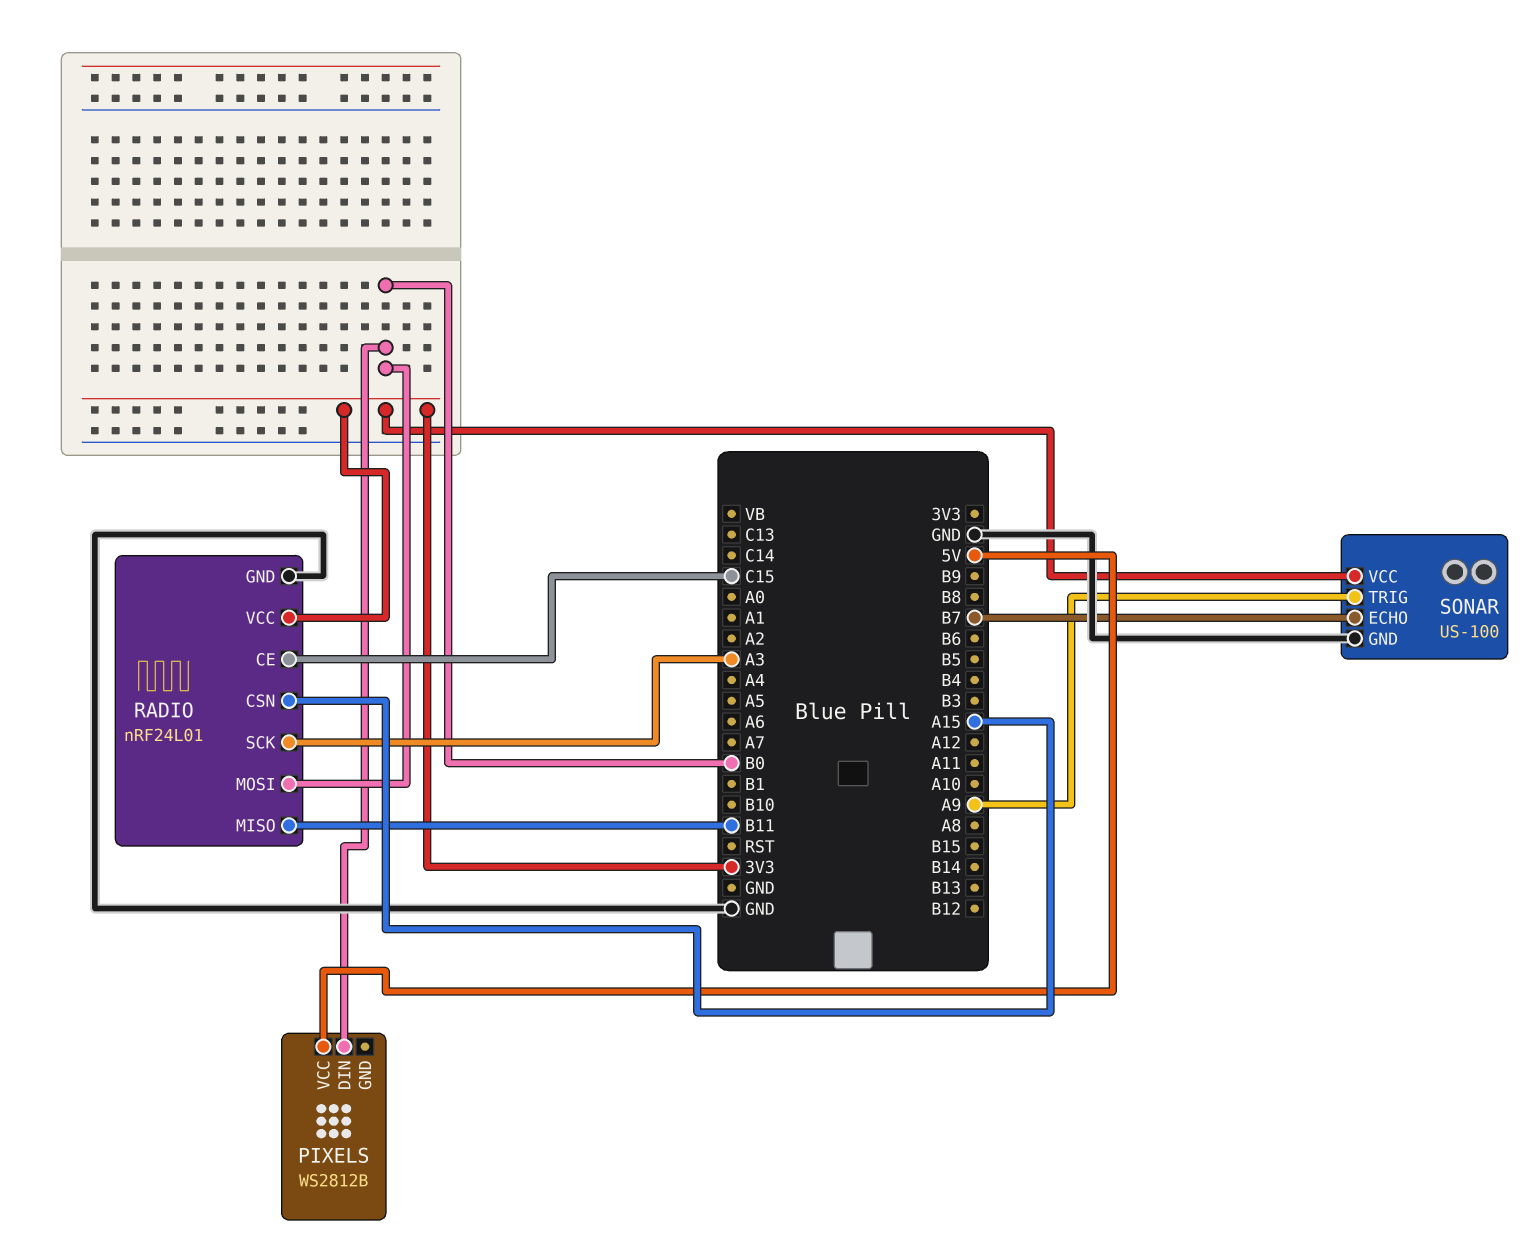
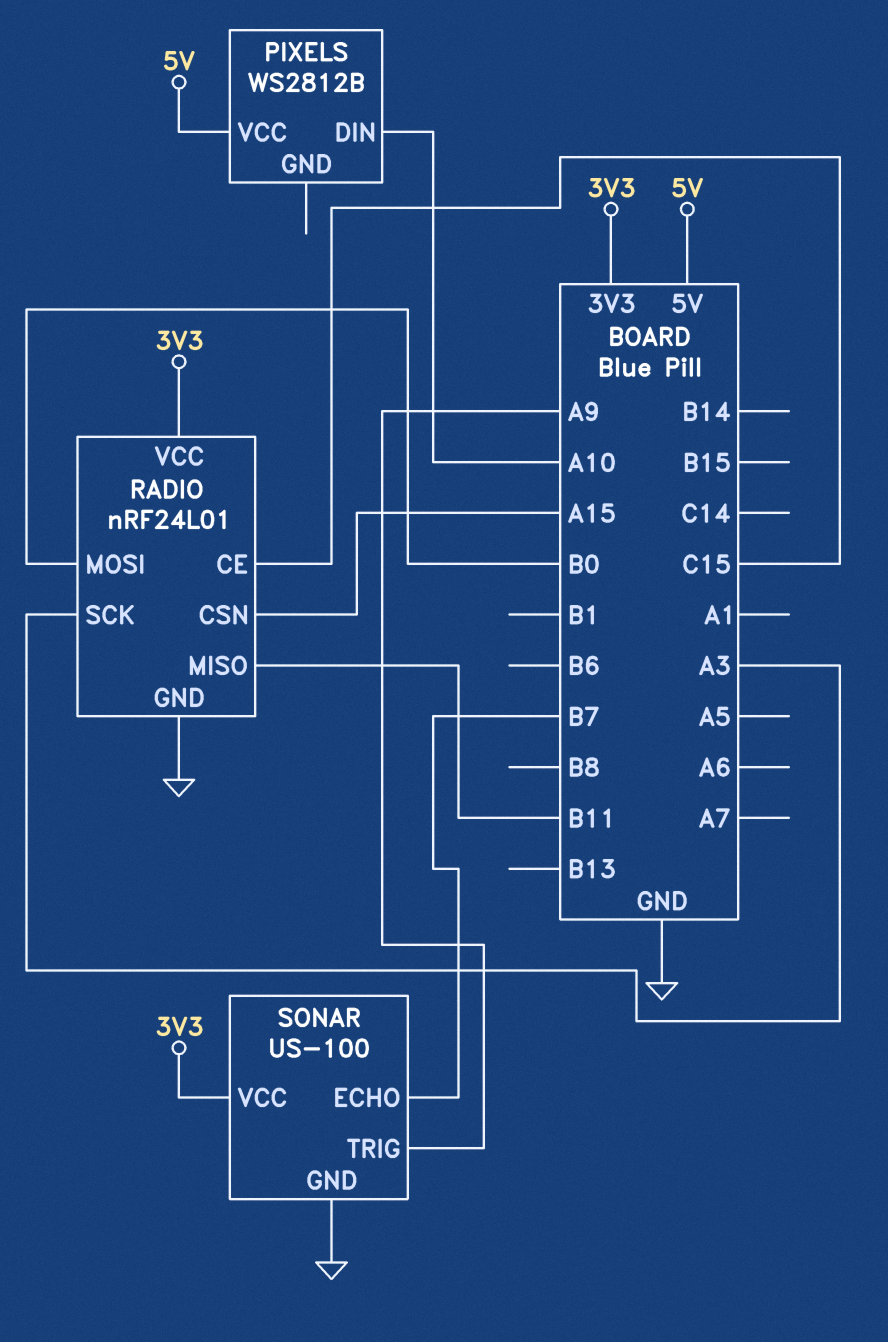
PIXELS pin DIN: B0 -> A10

